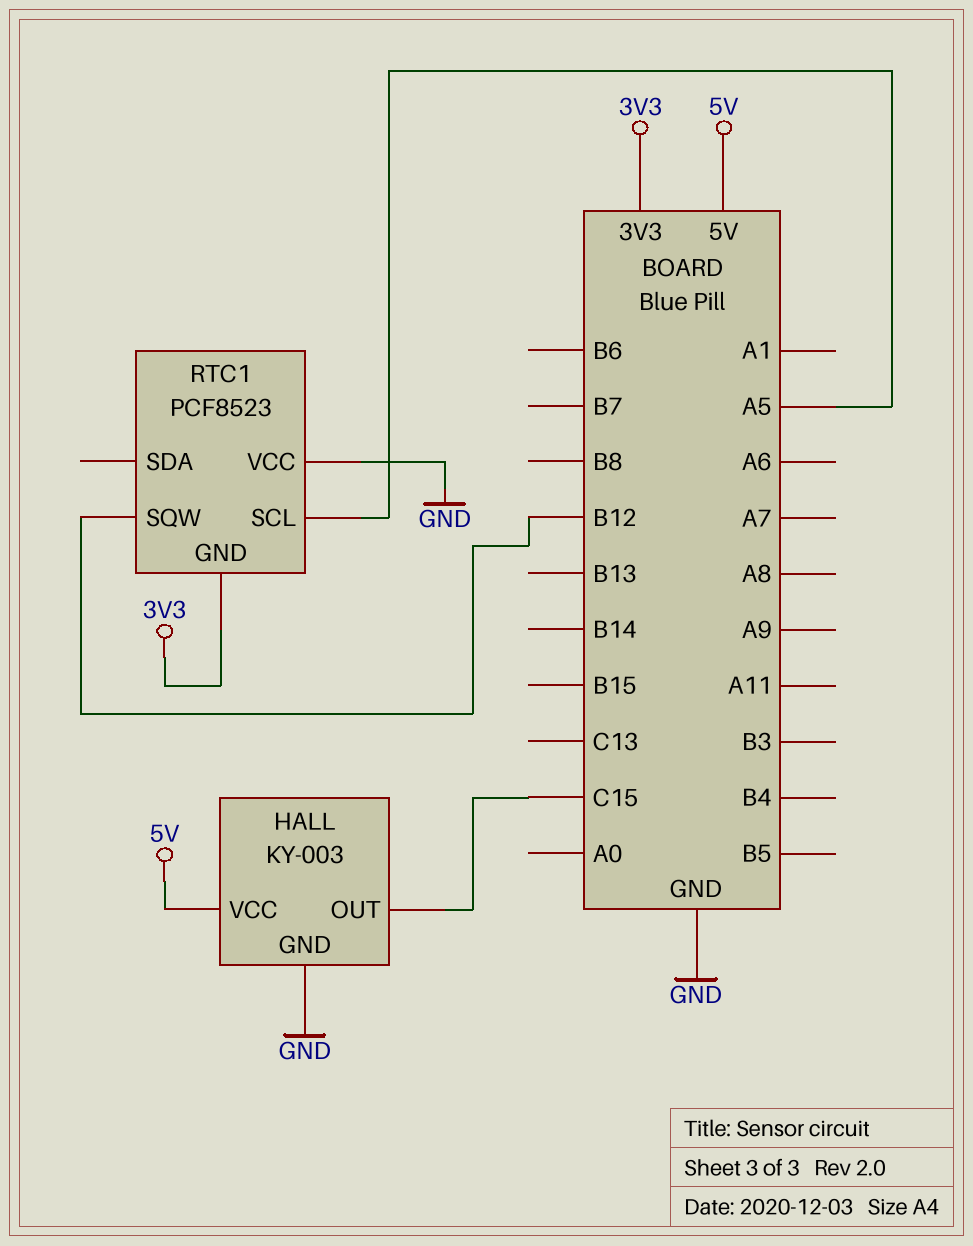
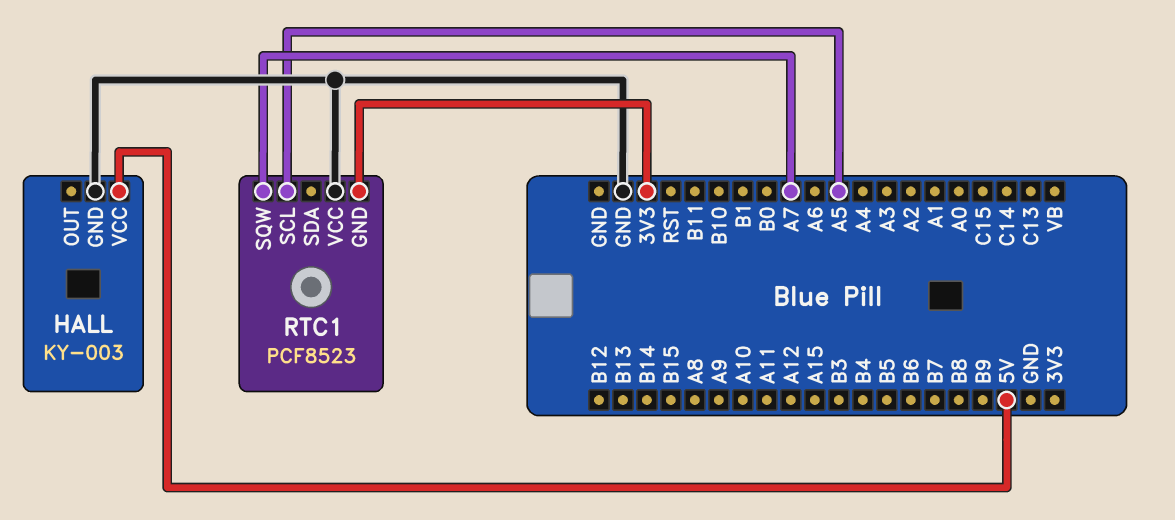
HALL pin OUT: C15 -> none
RTC1 pin SQW: B12 -> A7

